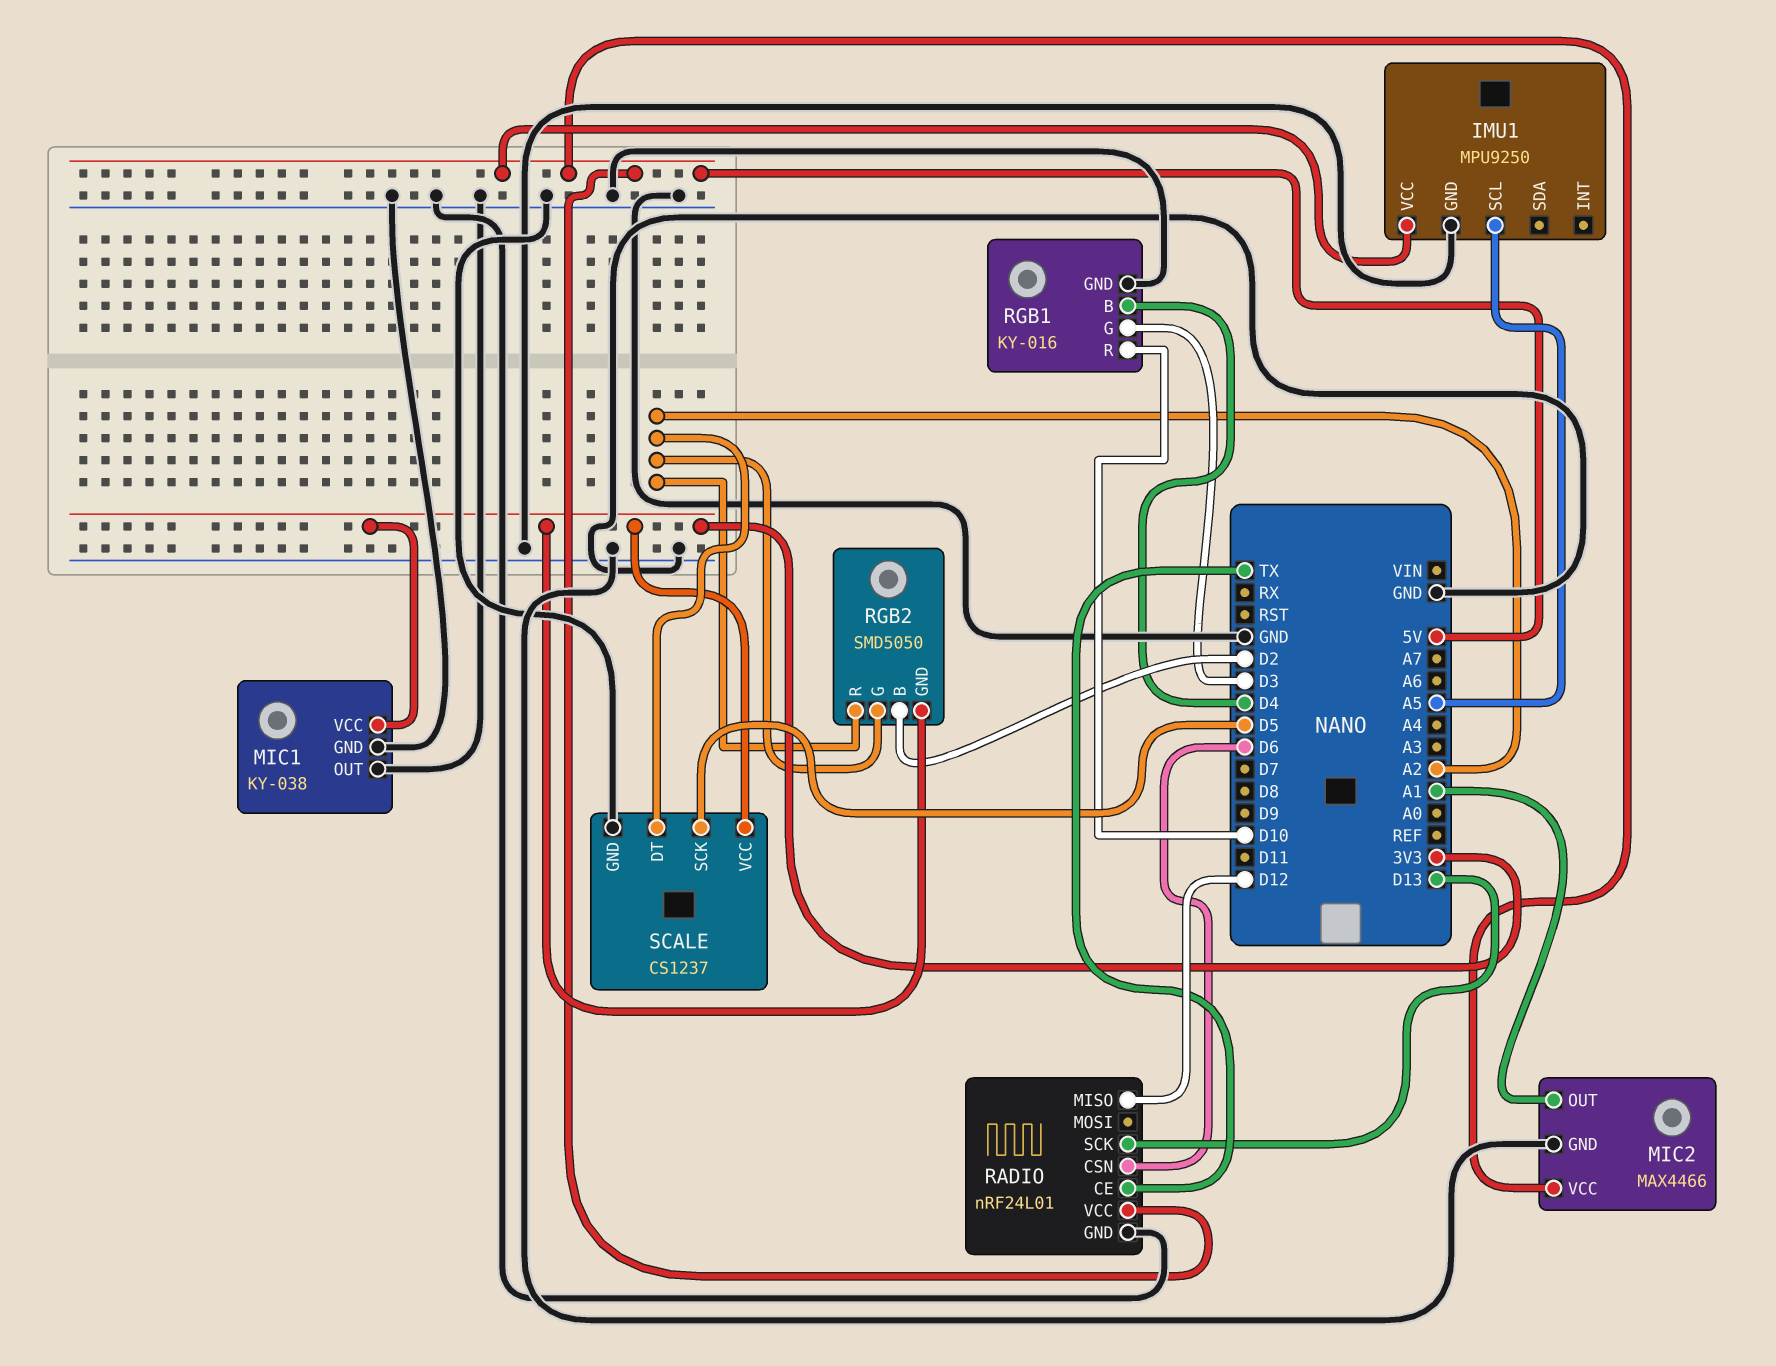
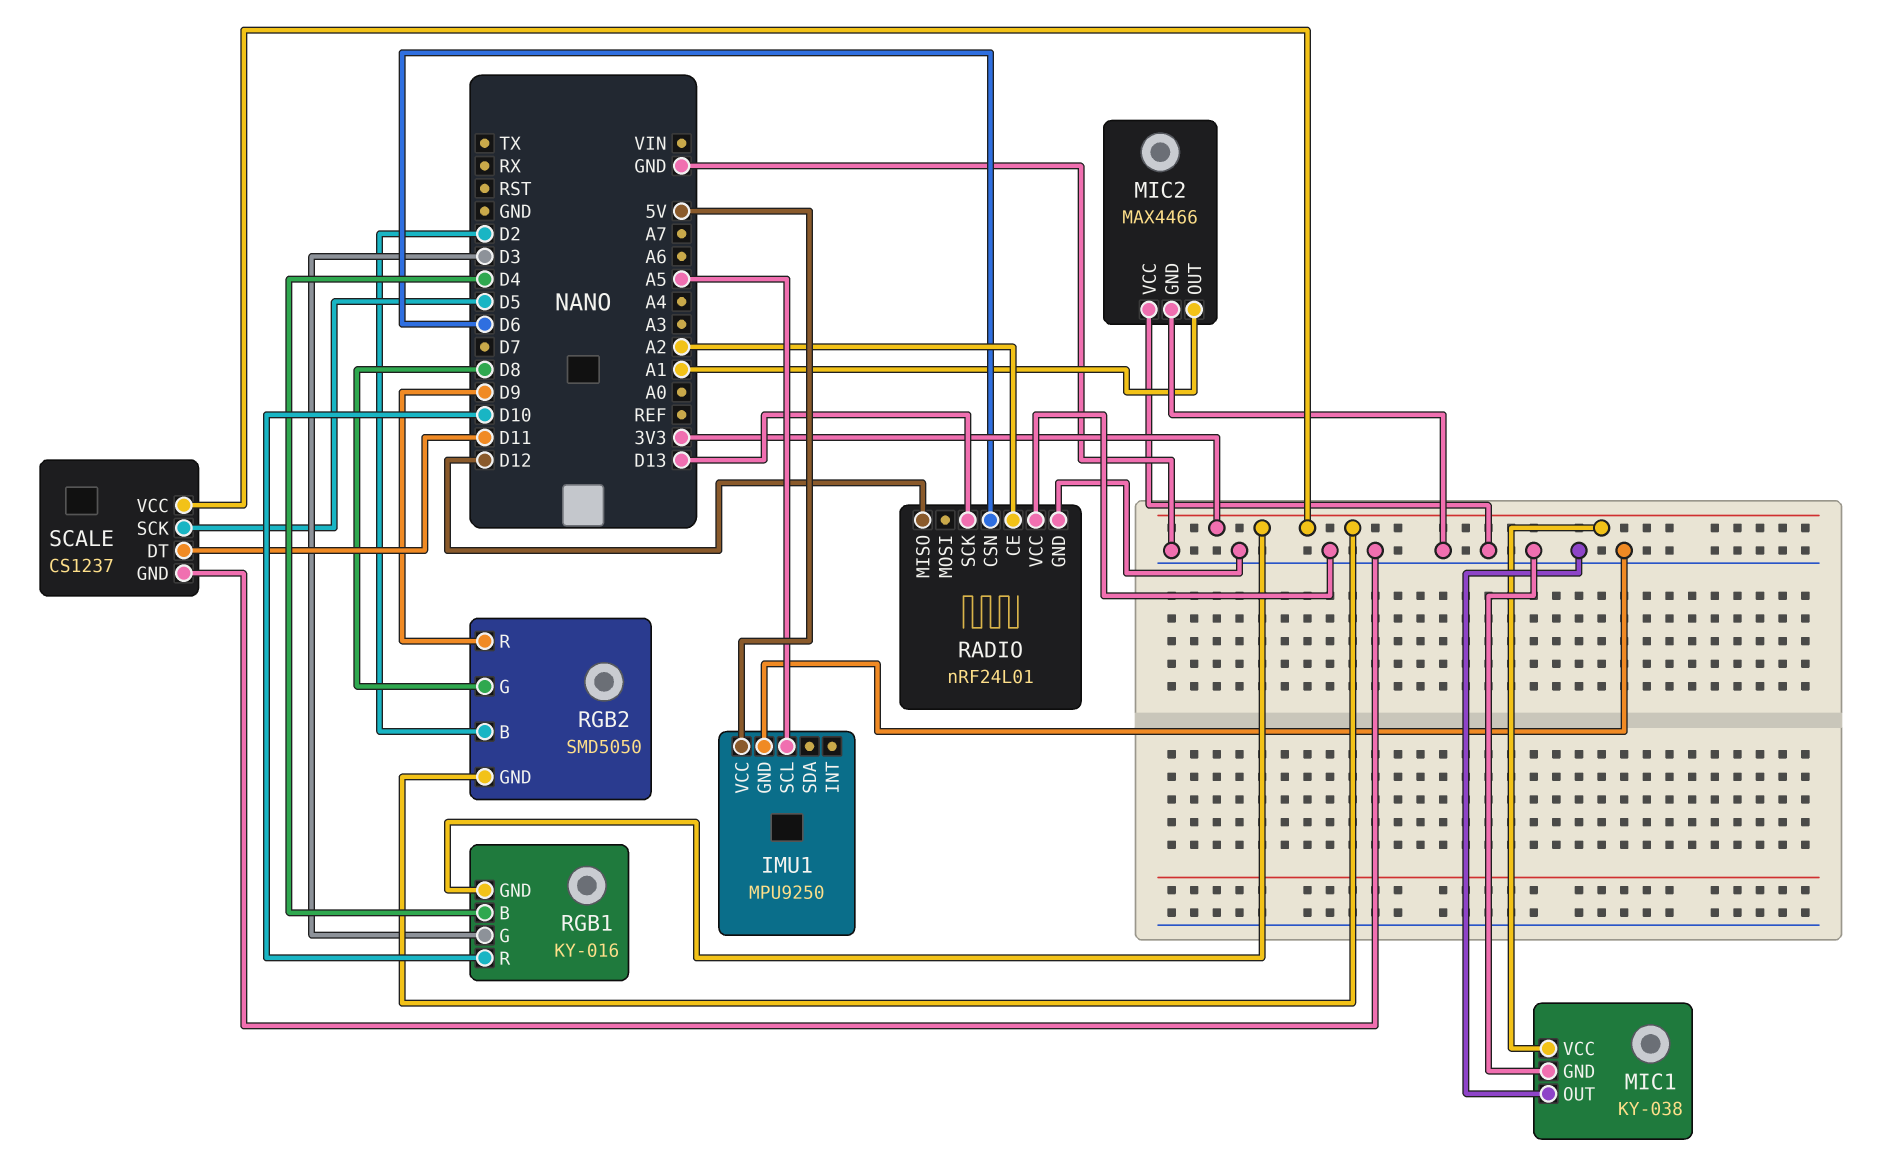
MIC2 pin VCC: 5V -> GND
RADIO pin CE: TX -> A2
RADIO pin VCC: 5V -> GND
RGB1 pin GND: GND -> 3V3
RGB2 pin G: A2 -> D8
RGB2 pin R: A2 -> D9
SCALE pin DT: A2 -> D11

